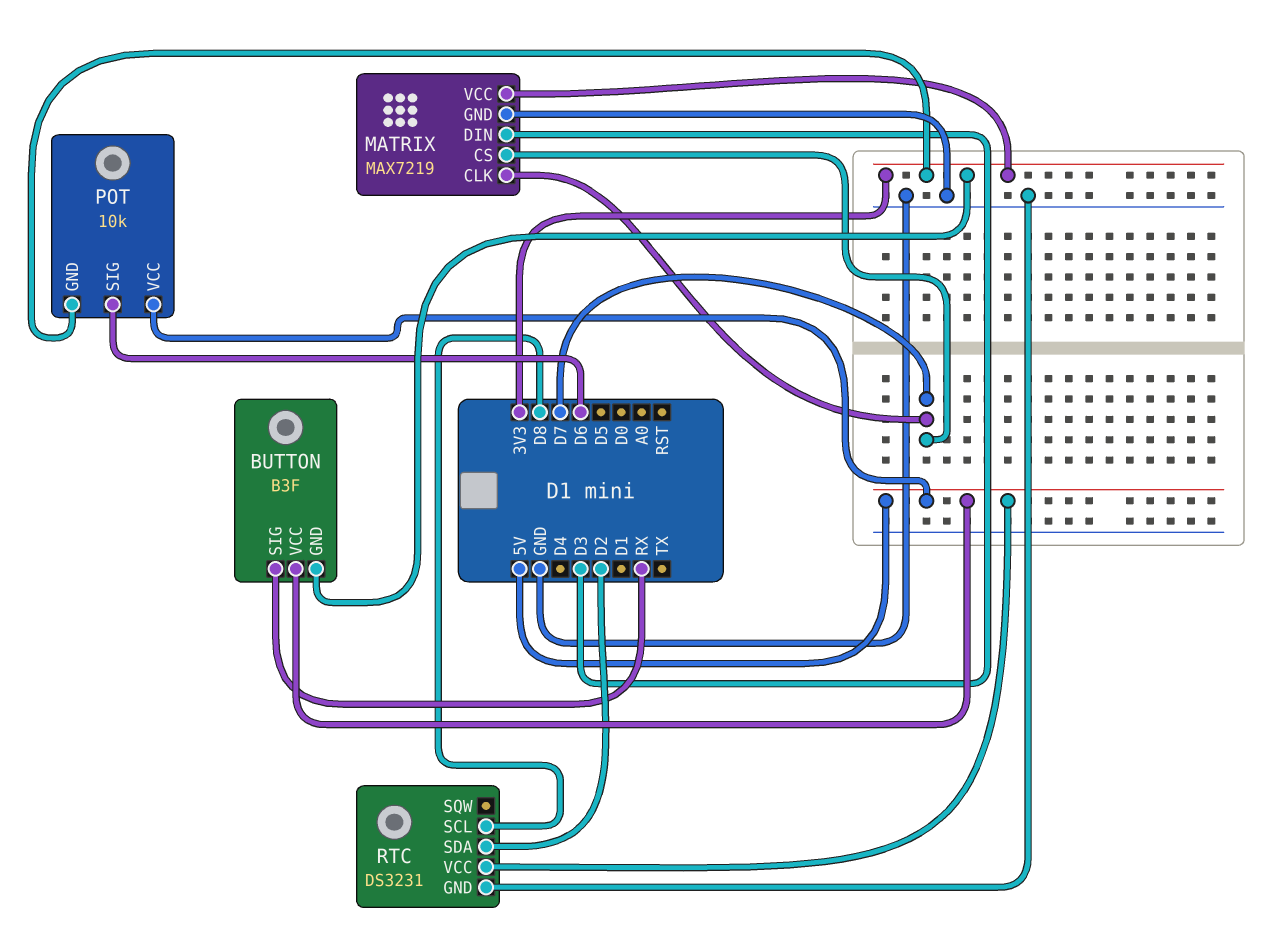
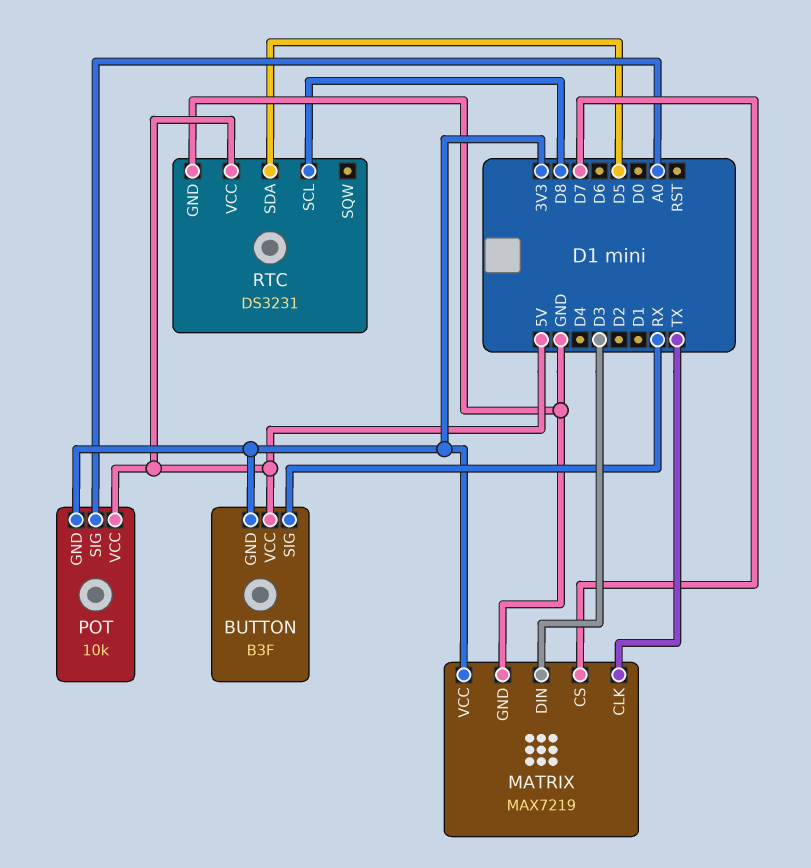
MATRIX pin CLK: D7 -> TX
POT pin SIG: D6 -> A0
RTC pin SDA: D2 -> D5

